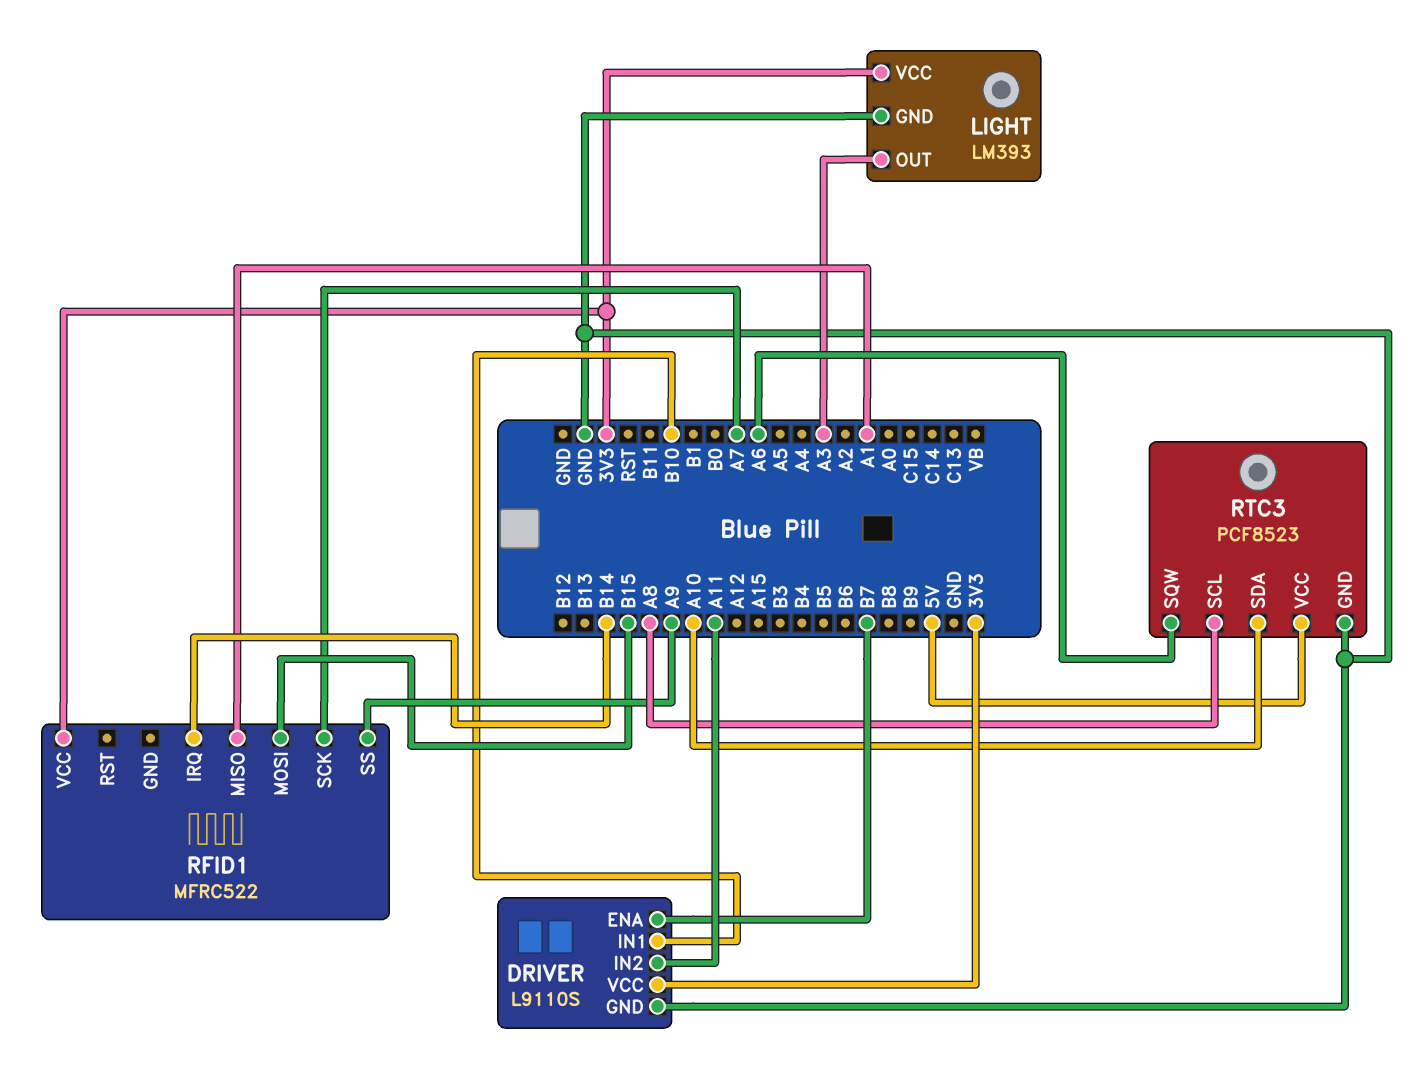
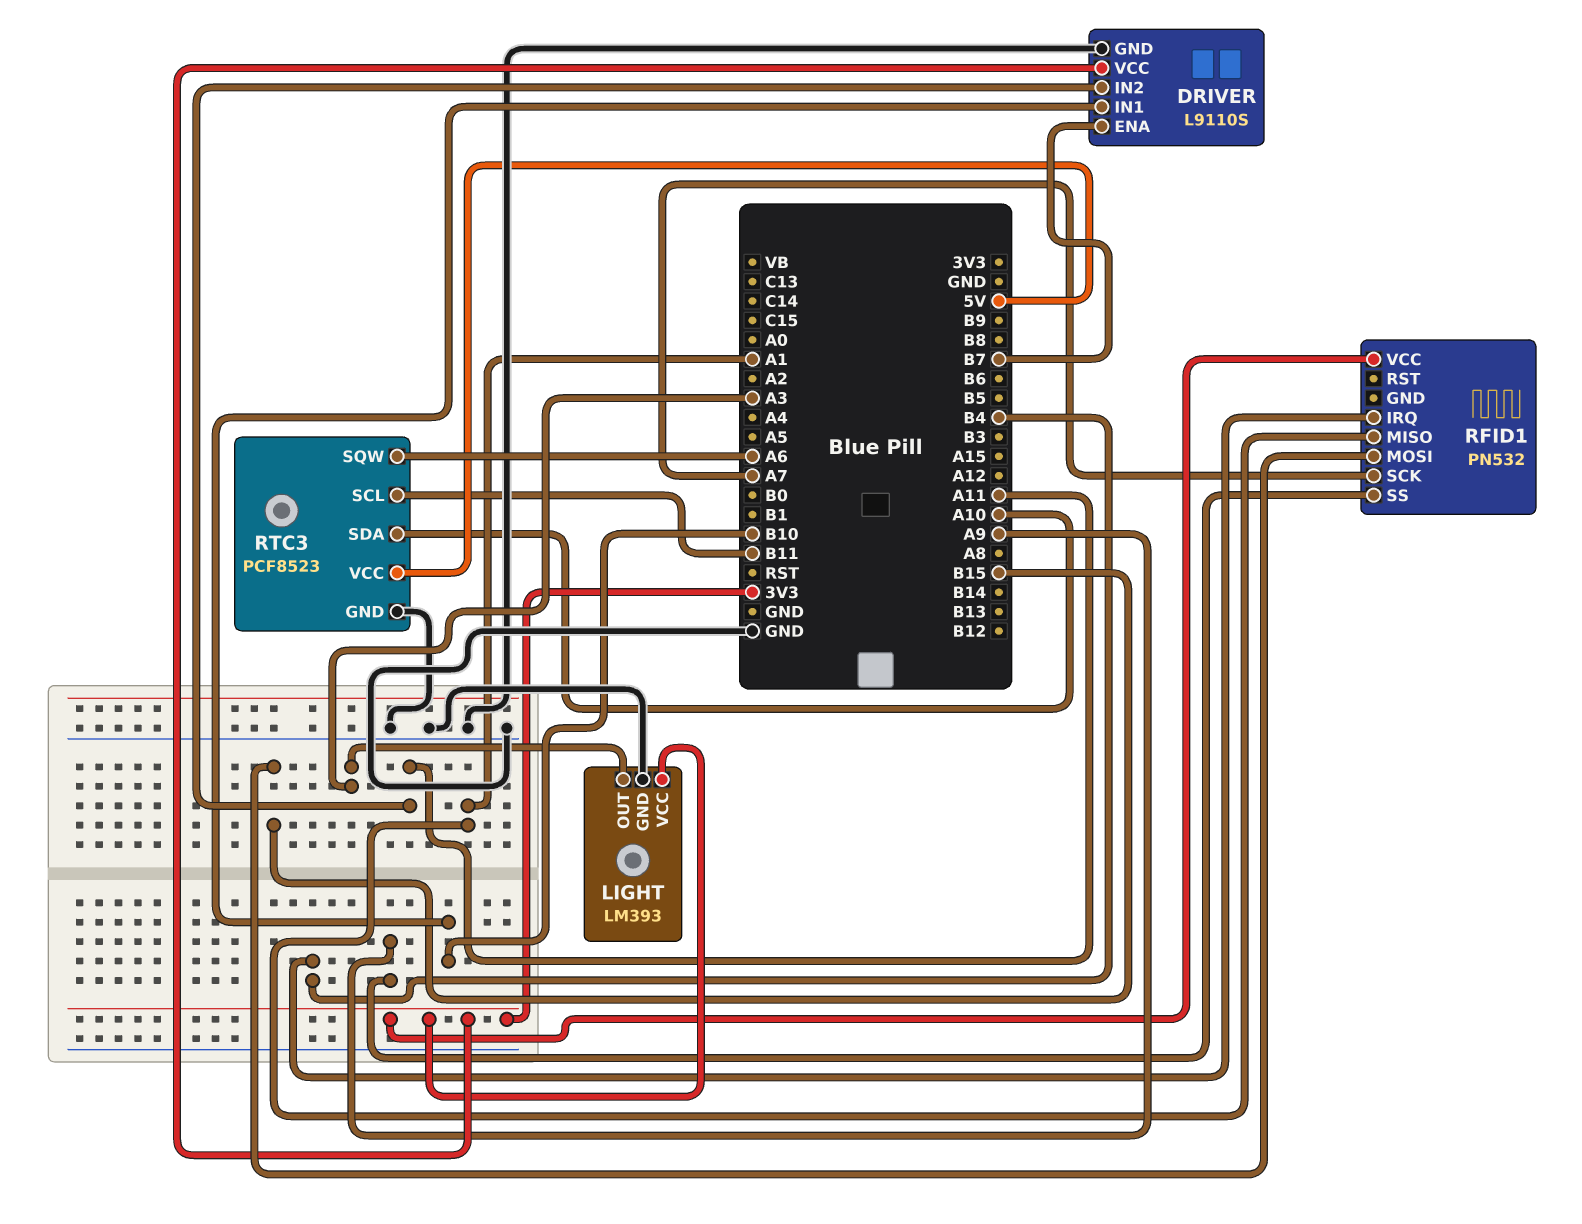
RFID1: MFRC522 -> PN532
RFID1 pin IRQ: B14 -> B4
RTC3 pin SCL: A8 -> B11

